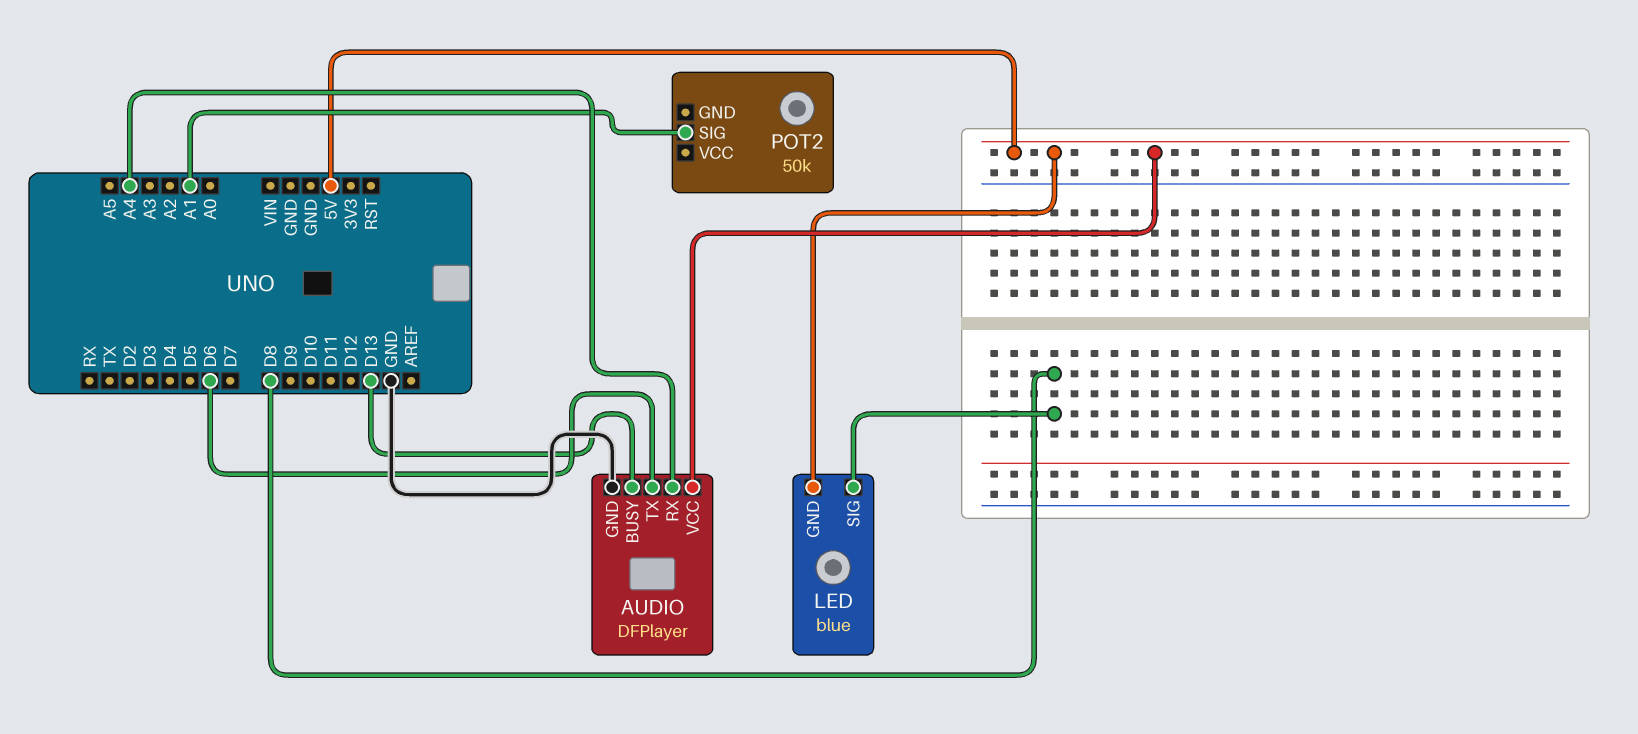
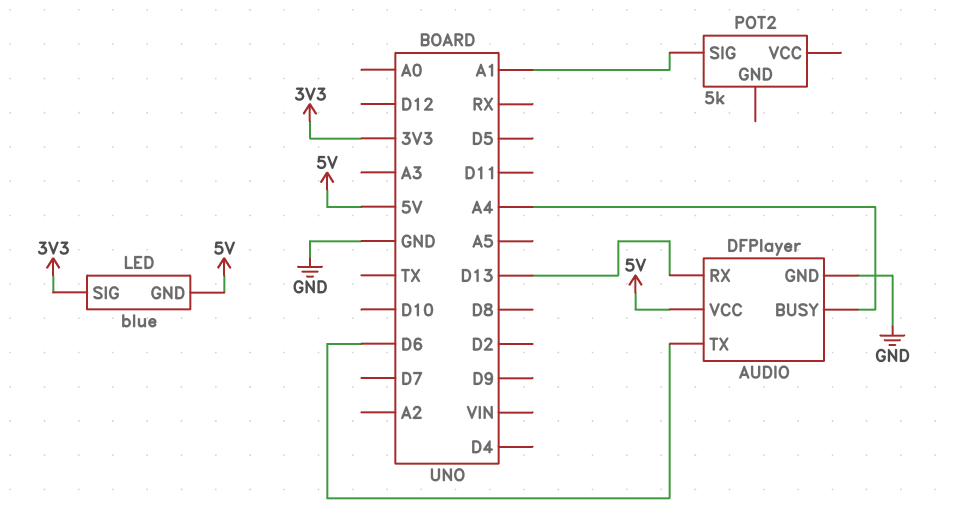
AUDIO pin BUSY: D13 -> A4
AUDIO pin RX: A4 -> D13
LED pin SIG: D8 -> 3V3
POT2: 50k -> 5k

